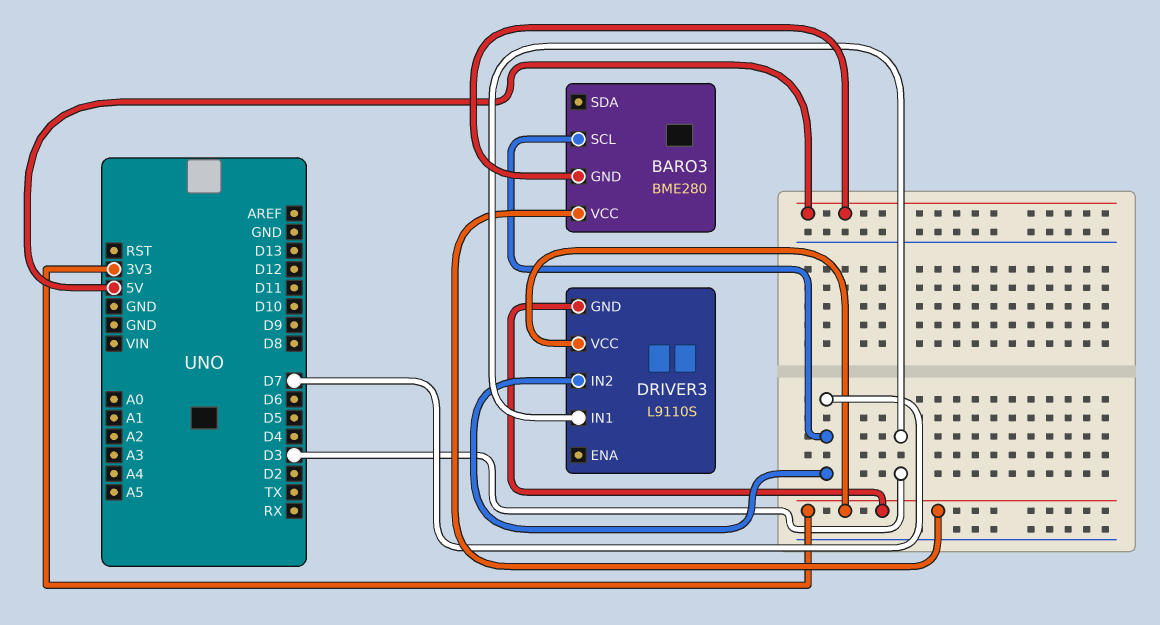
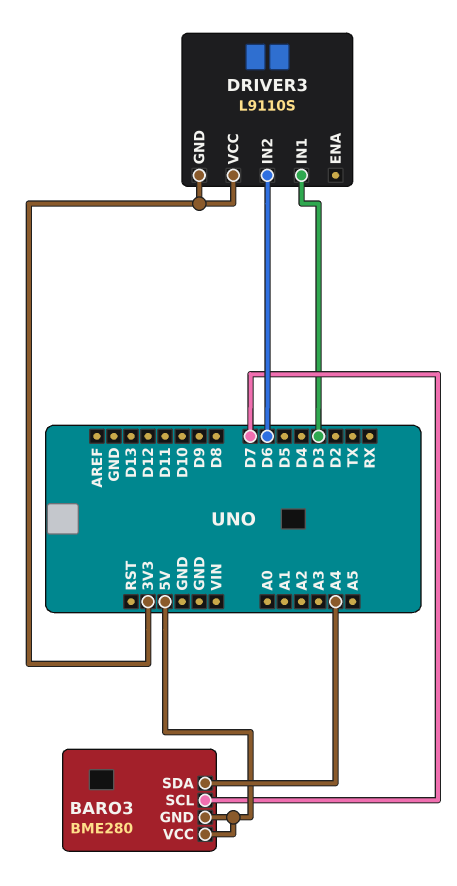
BARO3 pin SDA: none -> A4
BARO3 pin VCC: 3V3 -> 5V
DRIVER3 pin IN2: D7 -> D6

